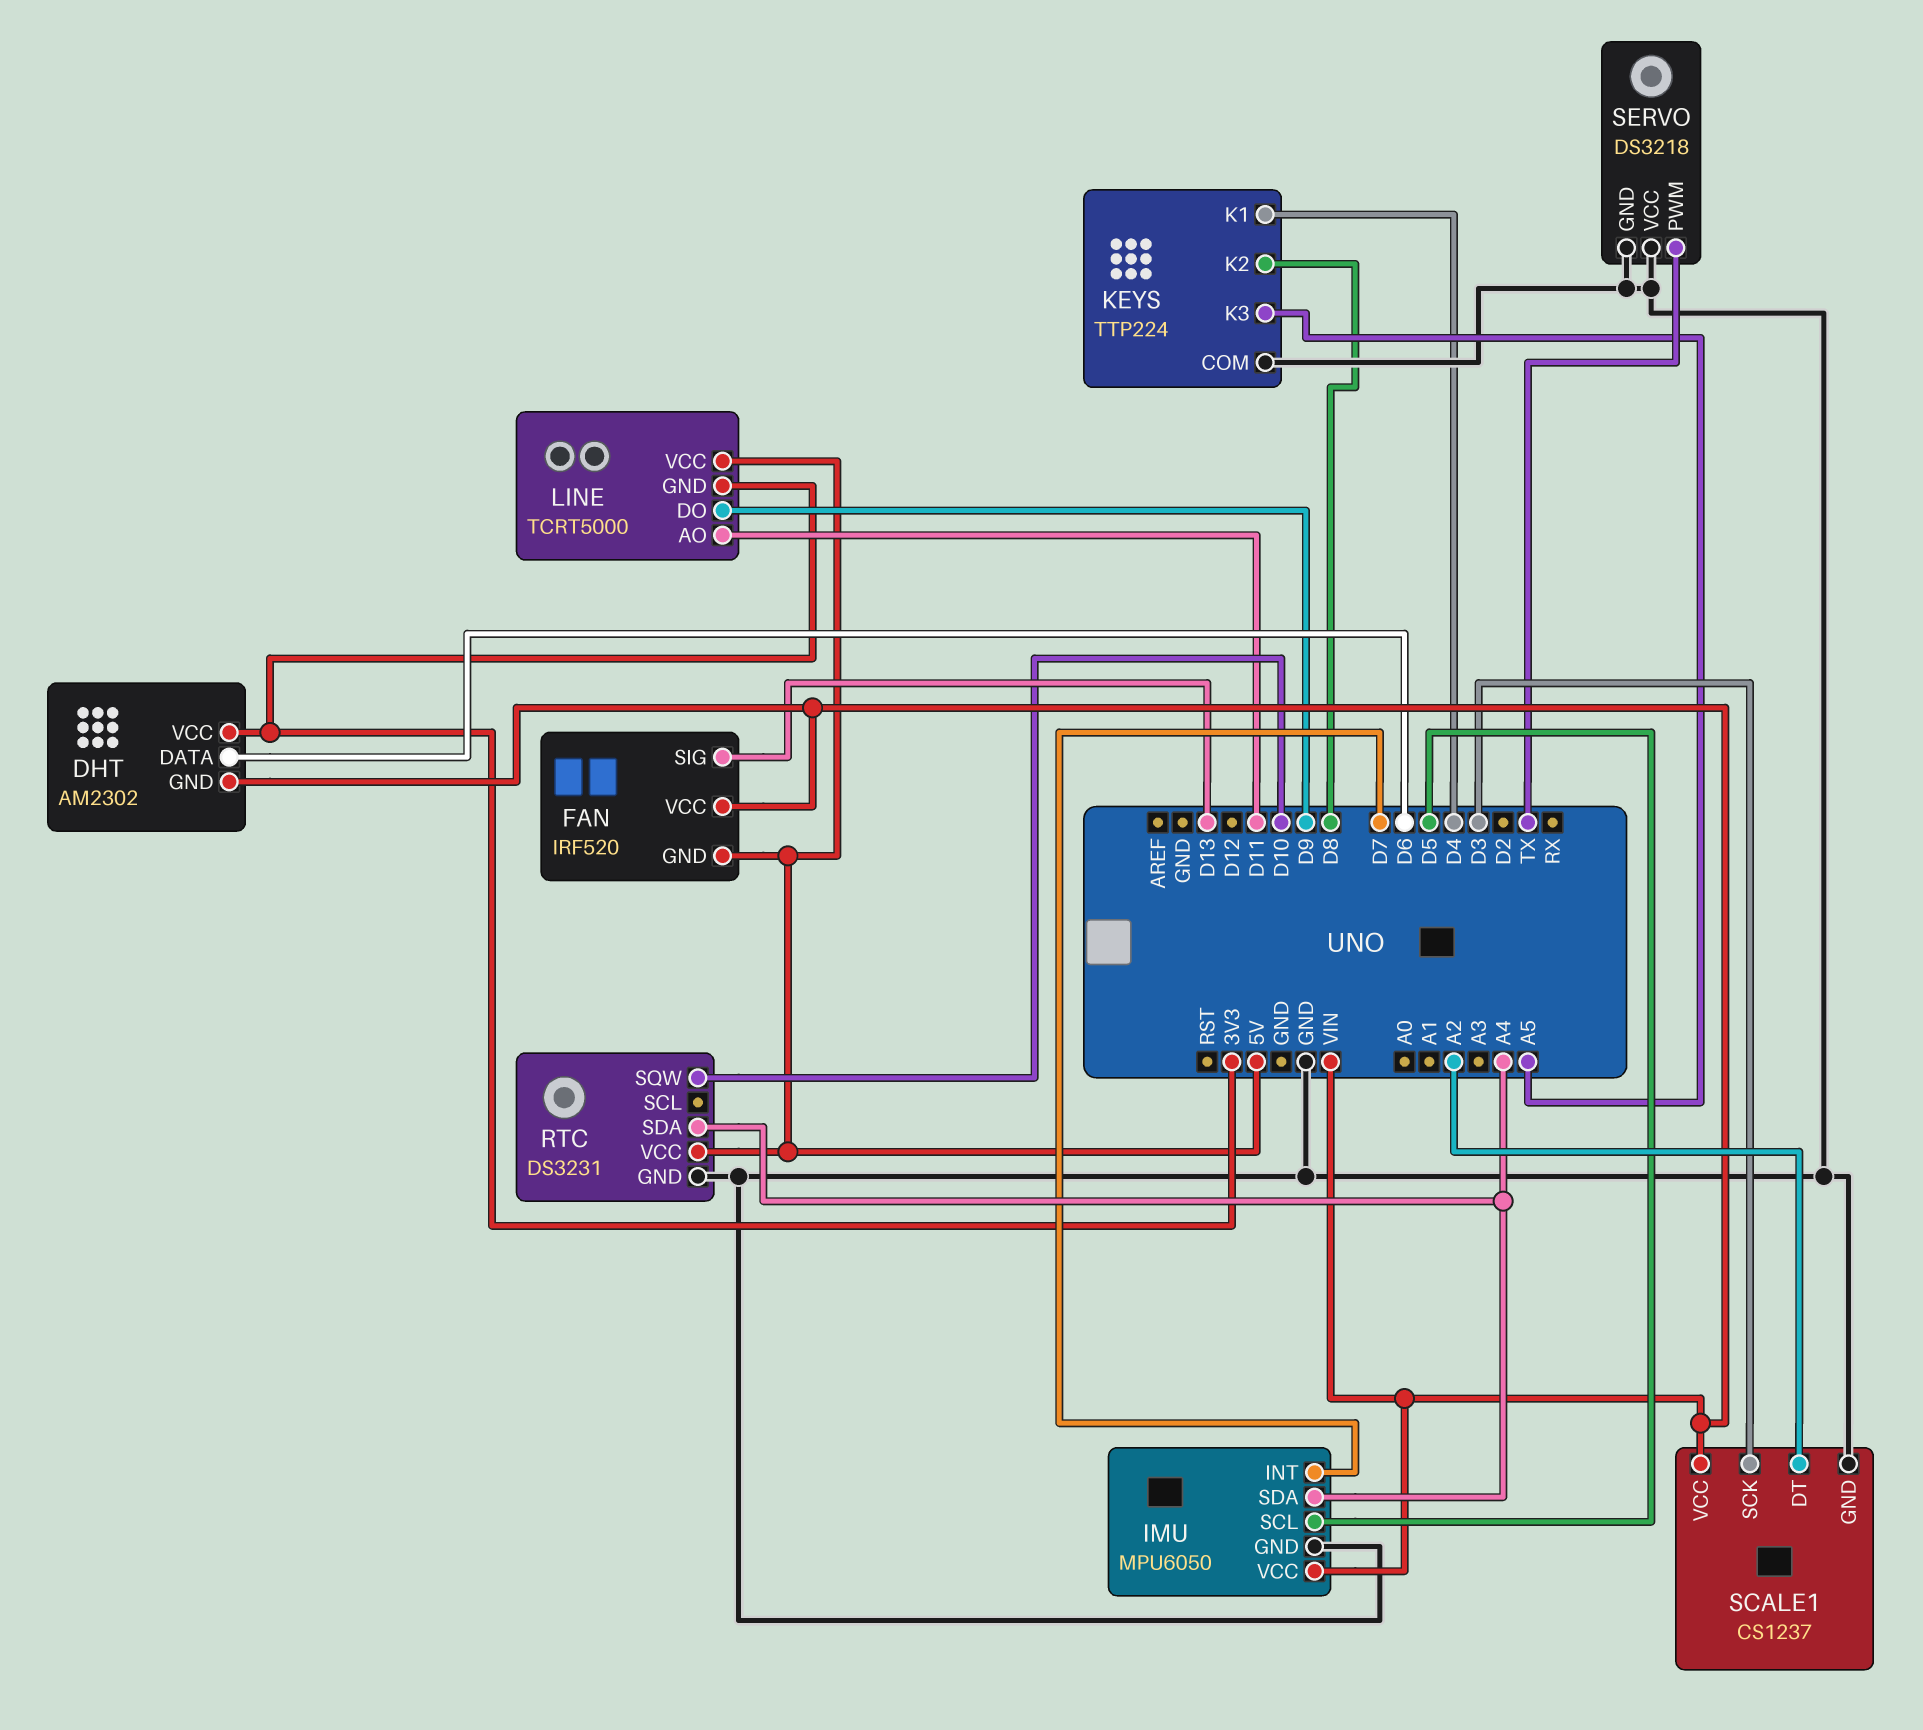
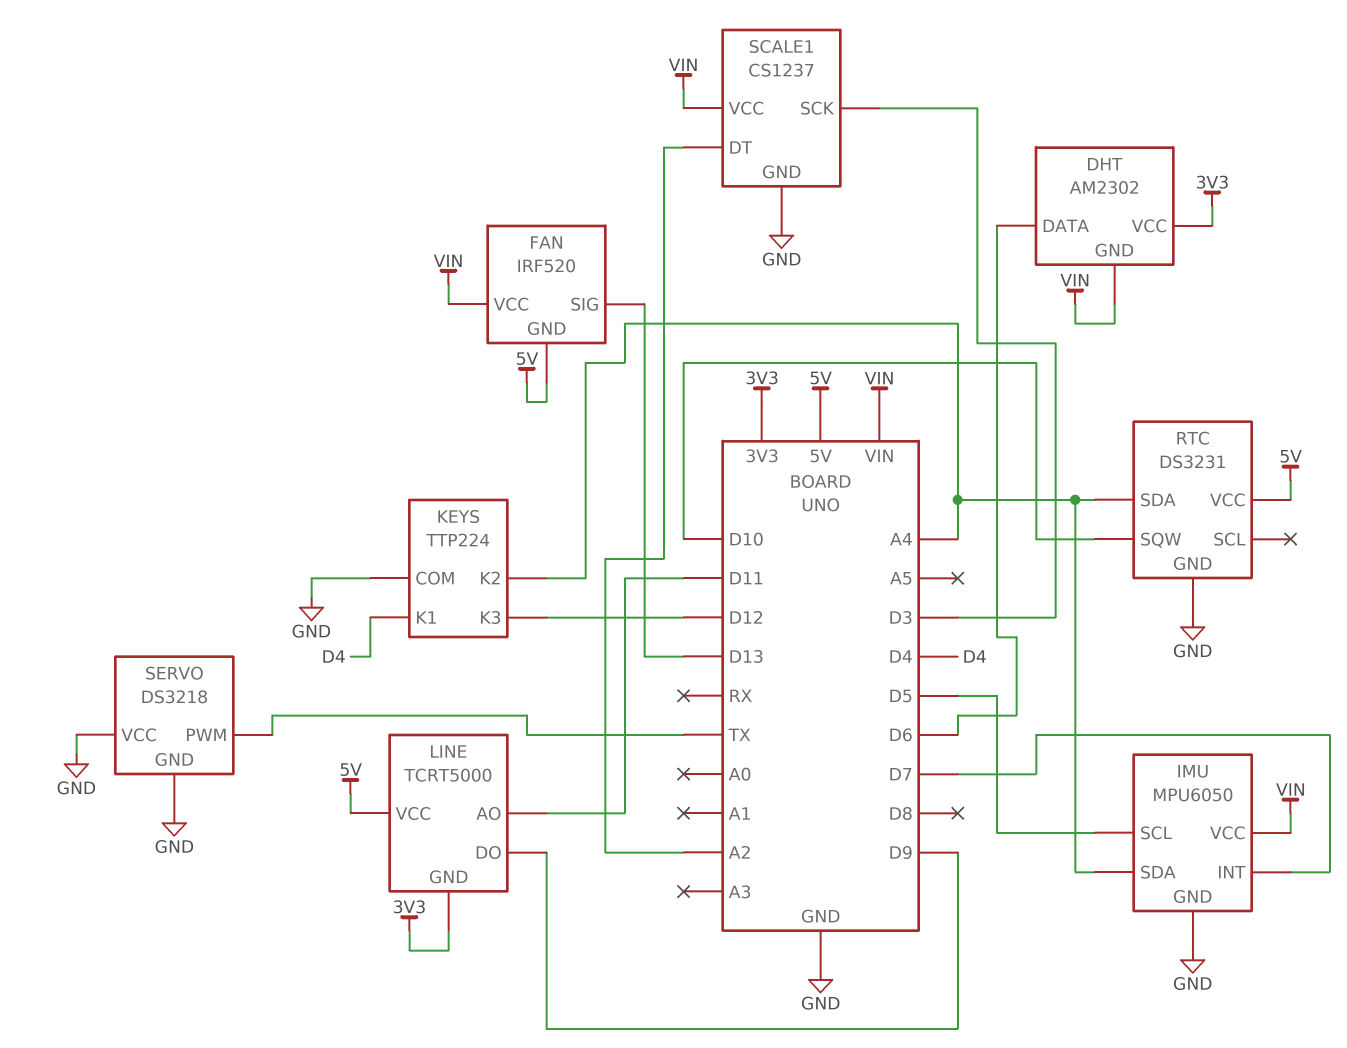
KEYS pin K2: D8 -> A4
KEYS pin K3: A5 -> D12

